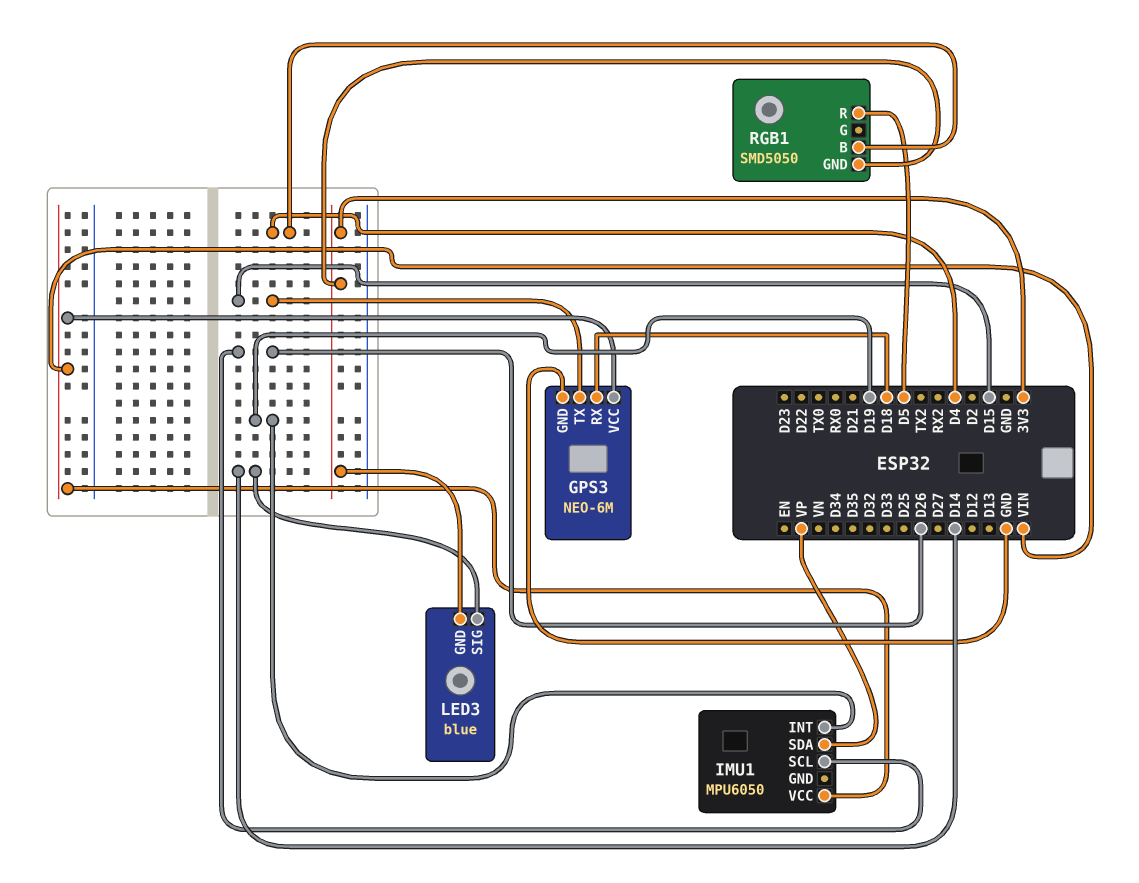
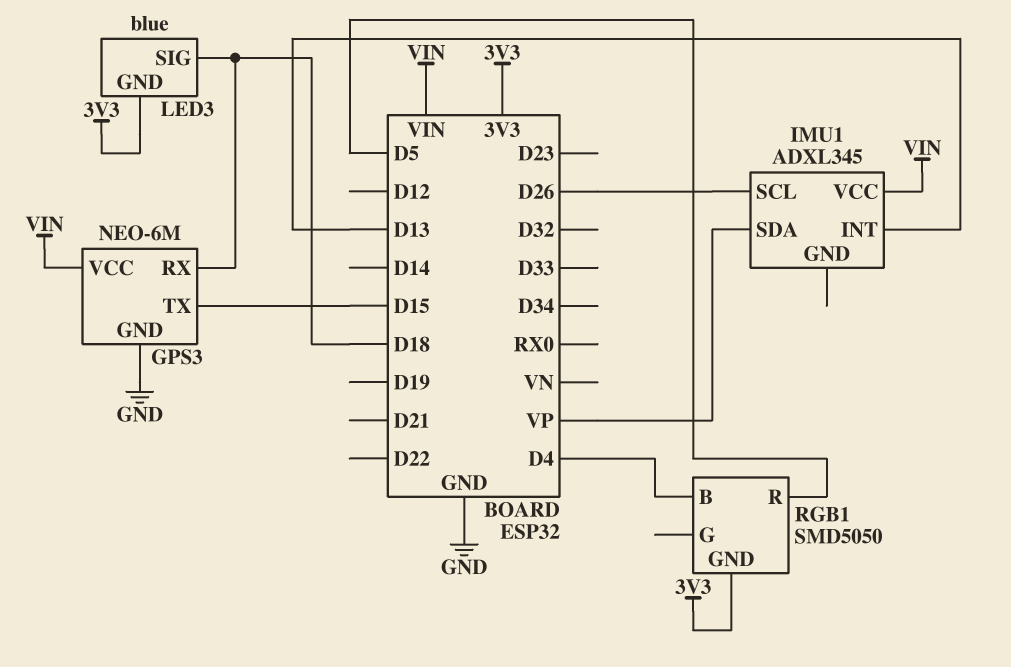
IMU1: MPU6050 -> ADXL345
IMU1 pin INT: D19 -> D13
LED3 pin SIG: D14 -> D18

